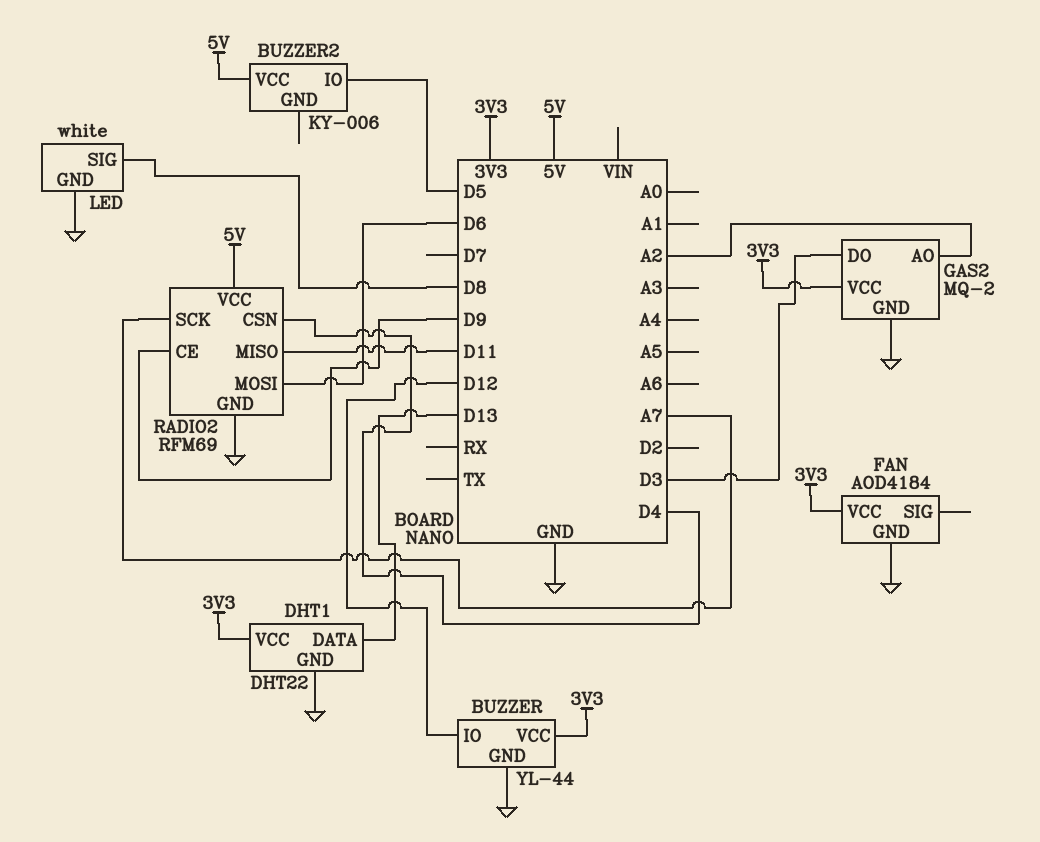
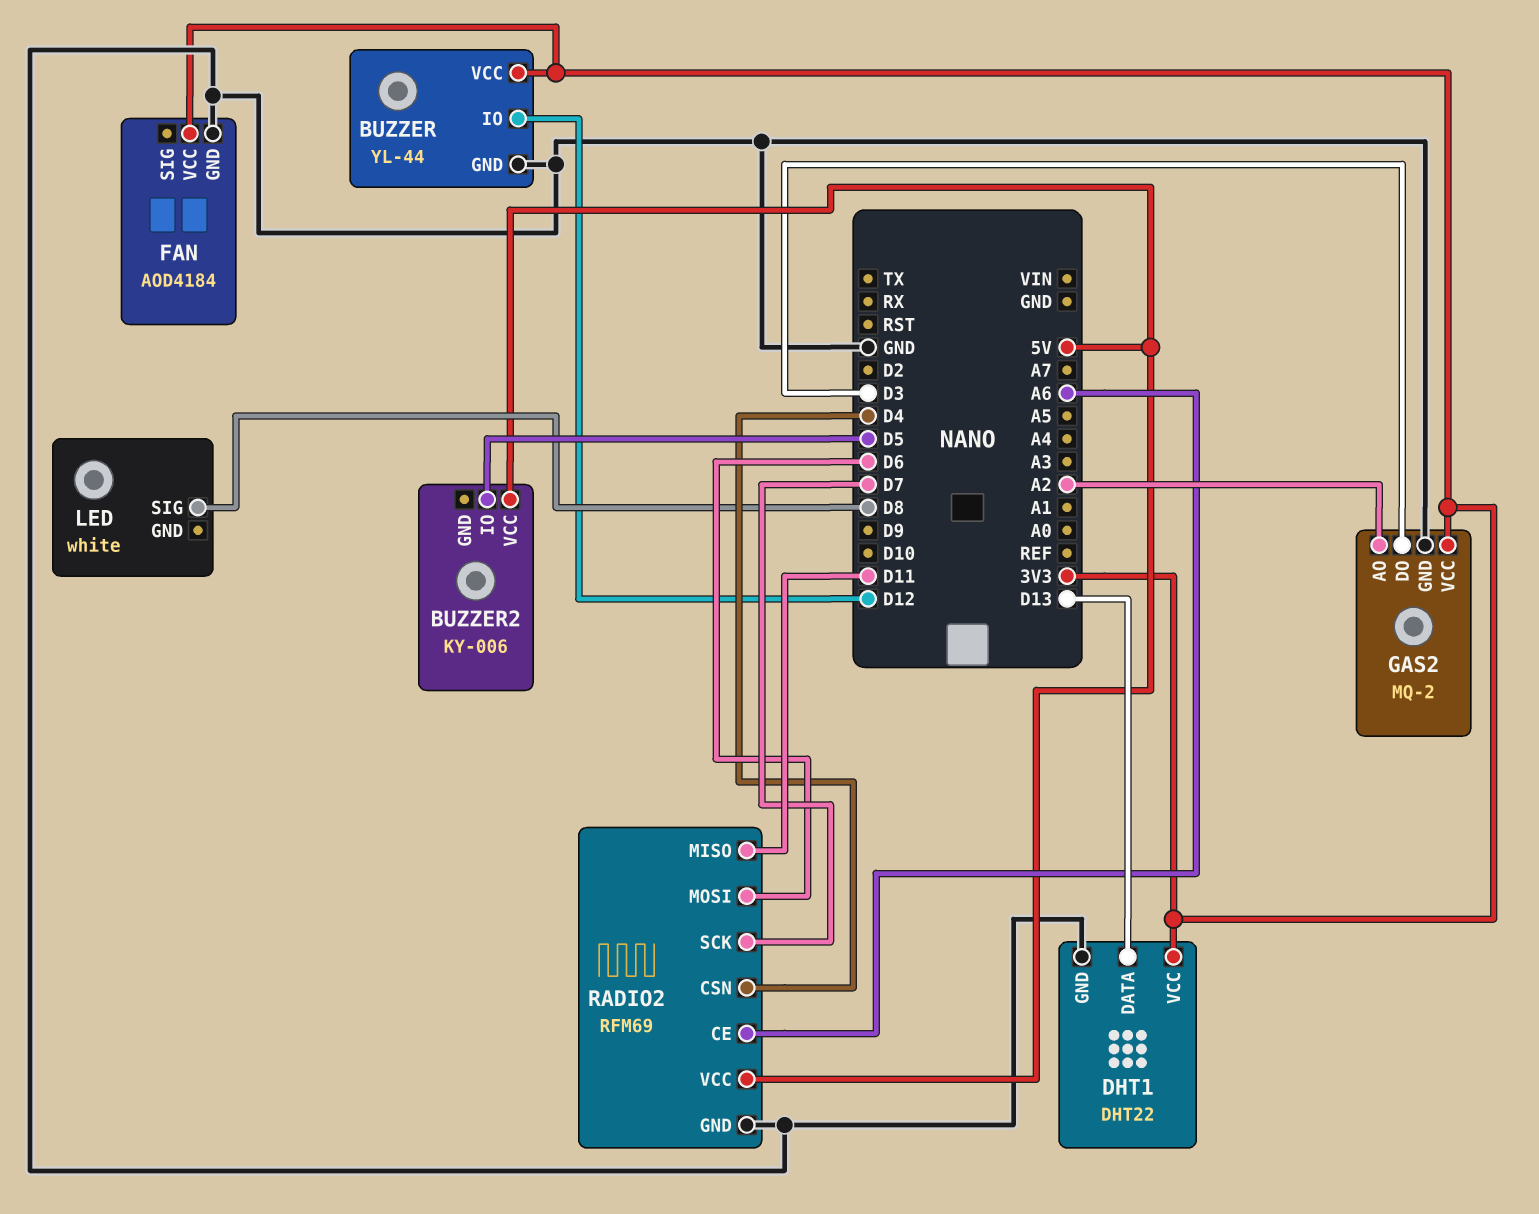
LED pin GND: GND -> none
RADIO2 pin CE: D9 -> A6
RADIO2 pin SCK: A7 -> D7

